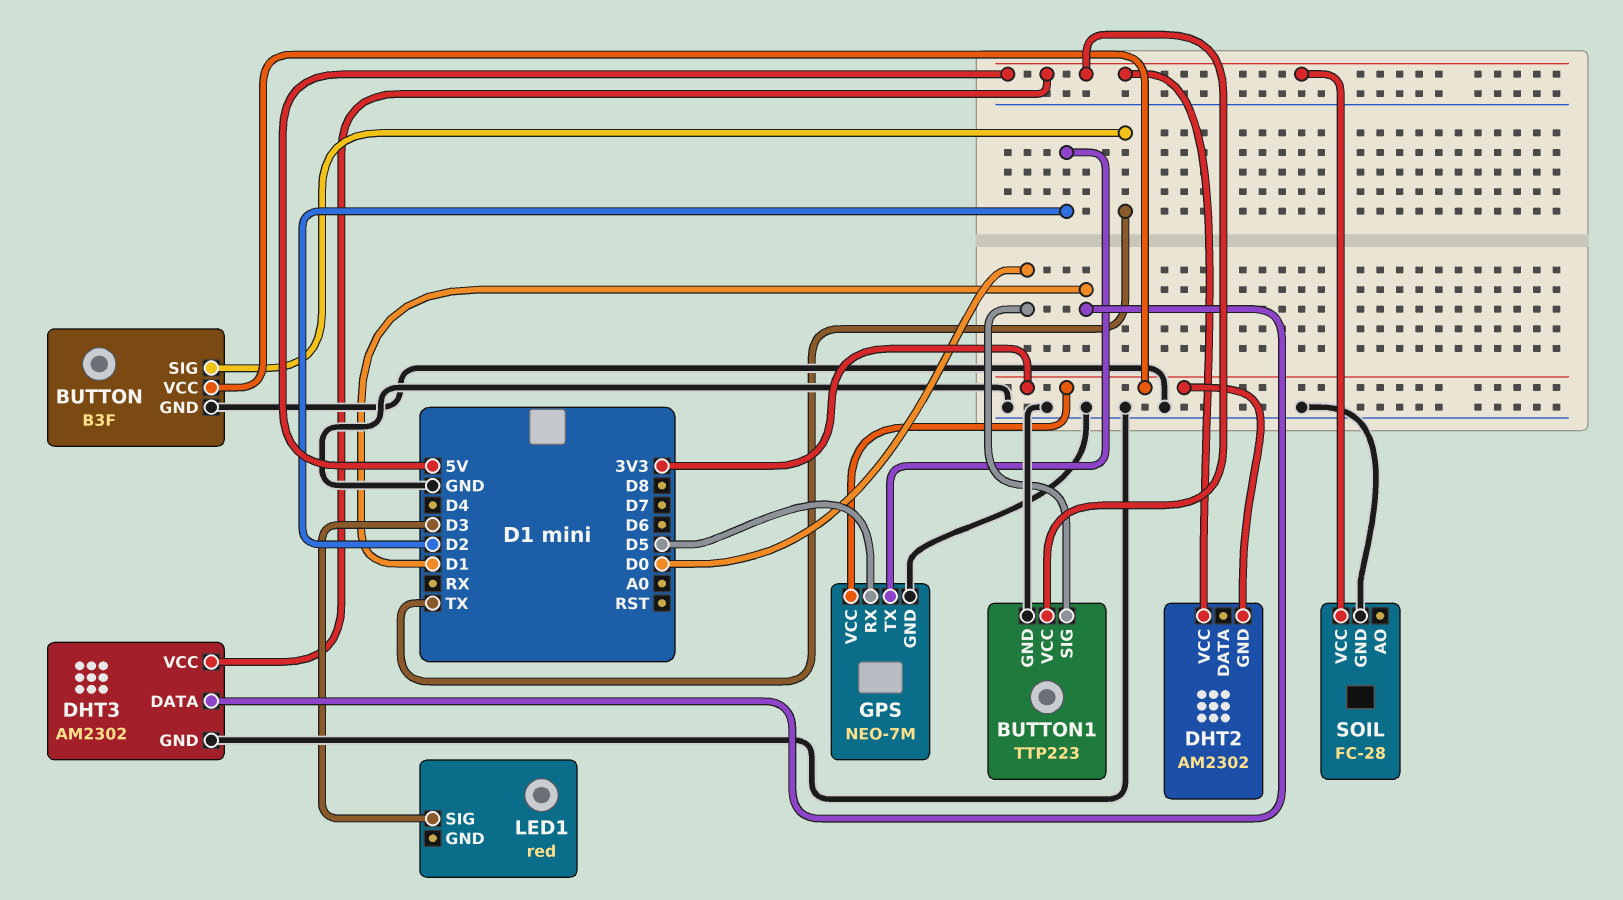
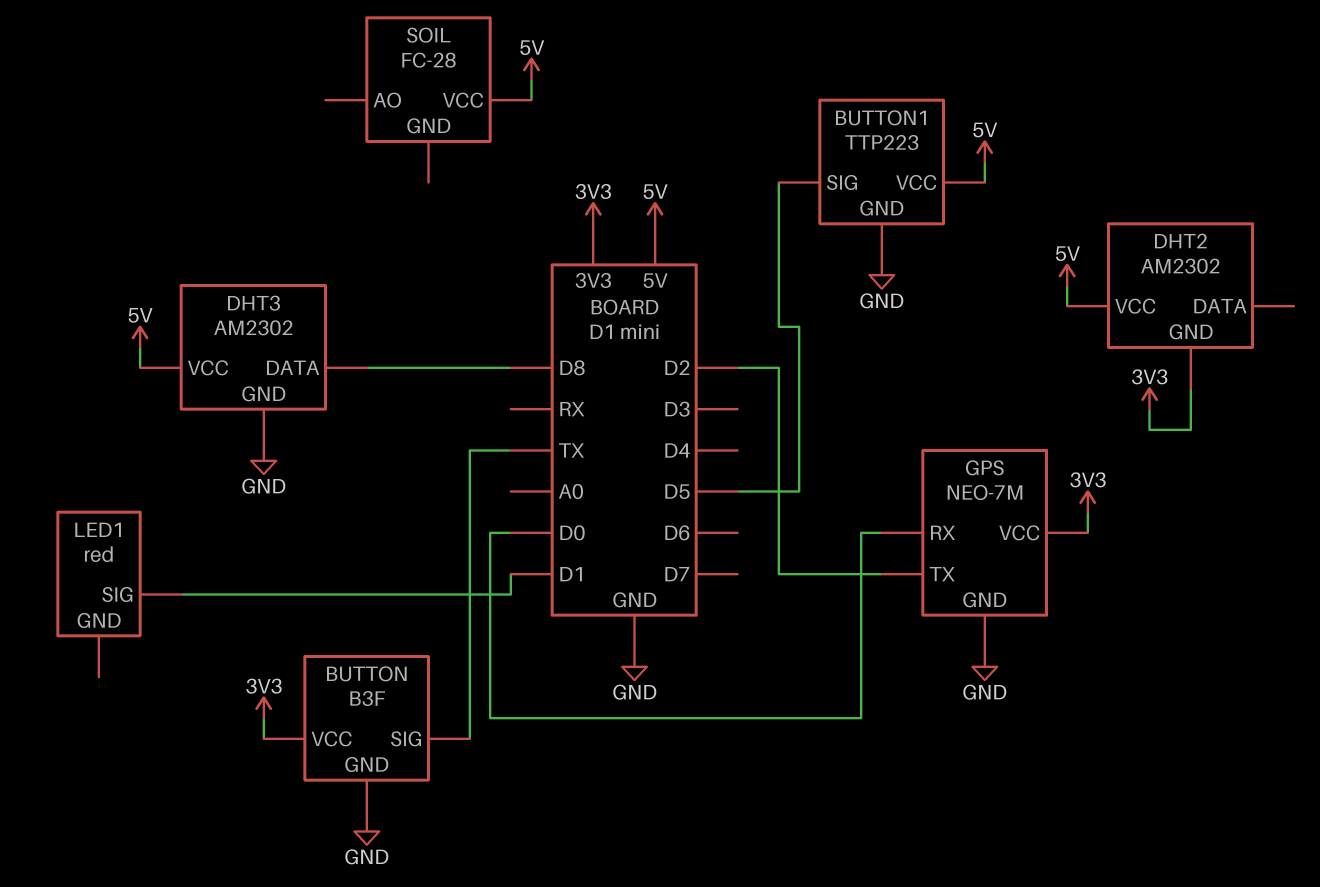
BUTTON1 pin SIG: D0 -> D5
DHT3 pin DATA: D1 -> D8
GPS pin RX: D5 -> D0
LED1 pin SIG: D3 -> D1
SOIL pin GND: GND -> none

